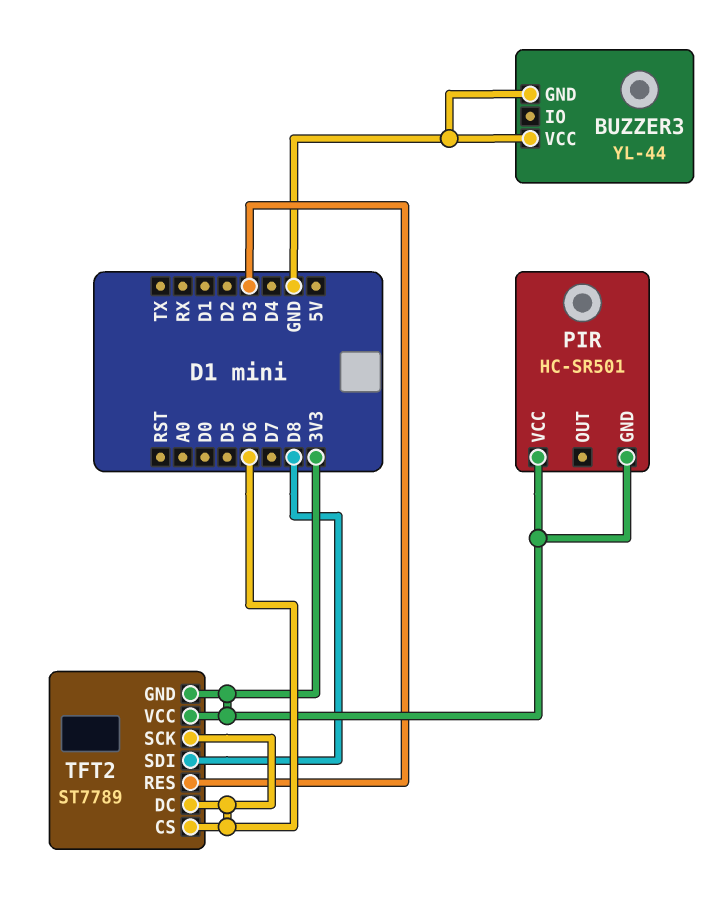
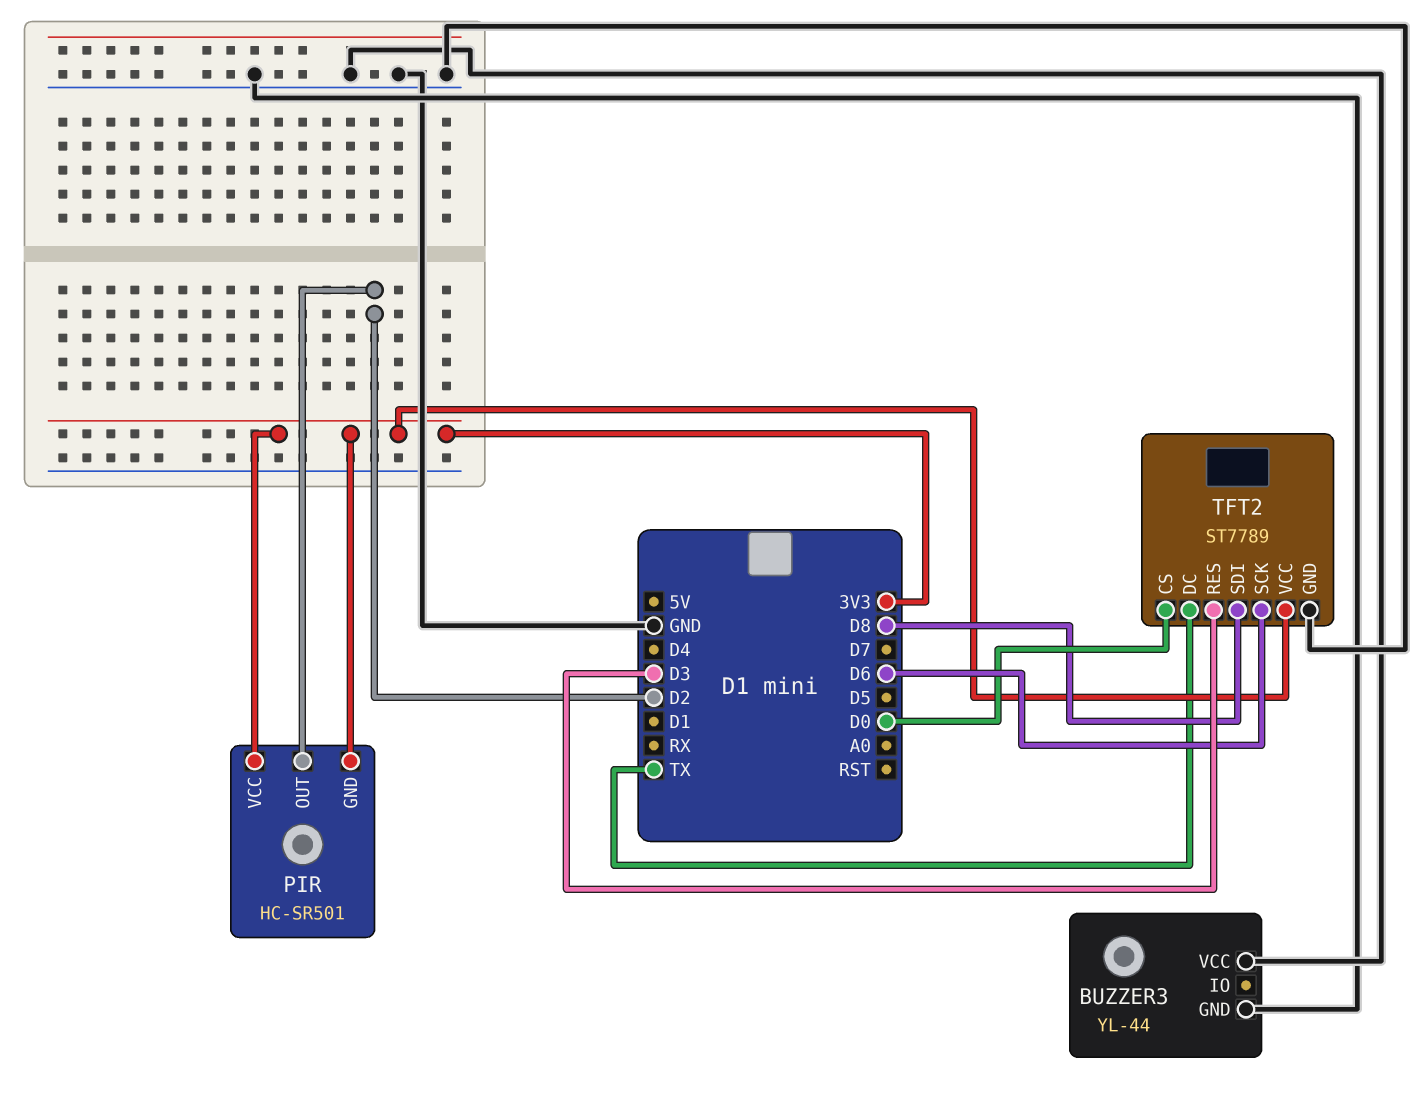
PIR pin OUT: none -> D2
TFT2 pin CS: D6 -> D0
TFT2 pin DC: D6 -> TX
TFT2 pin GND: 3V3 -> GND

